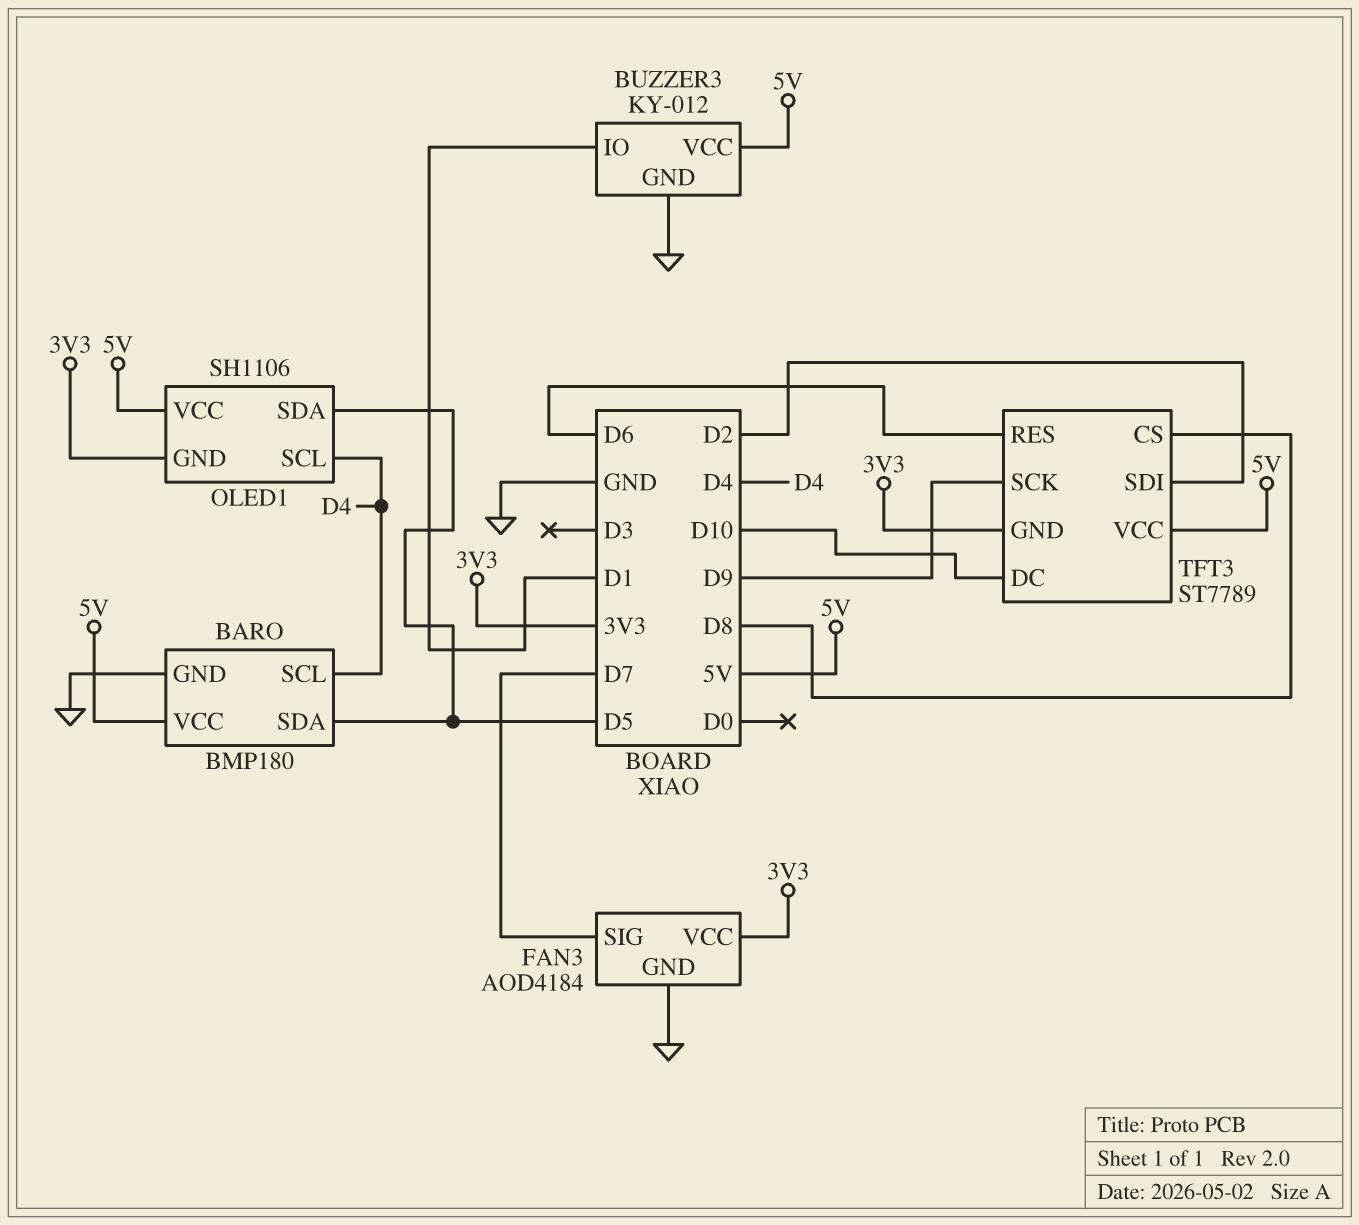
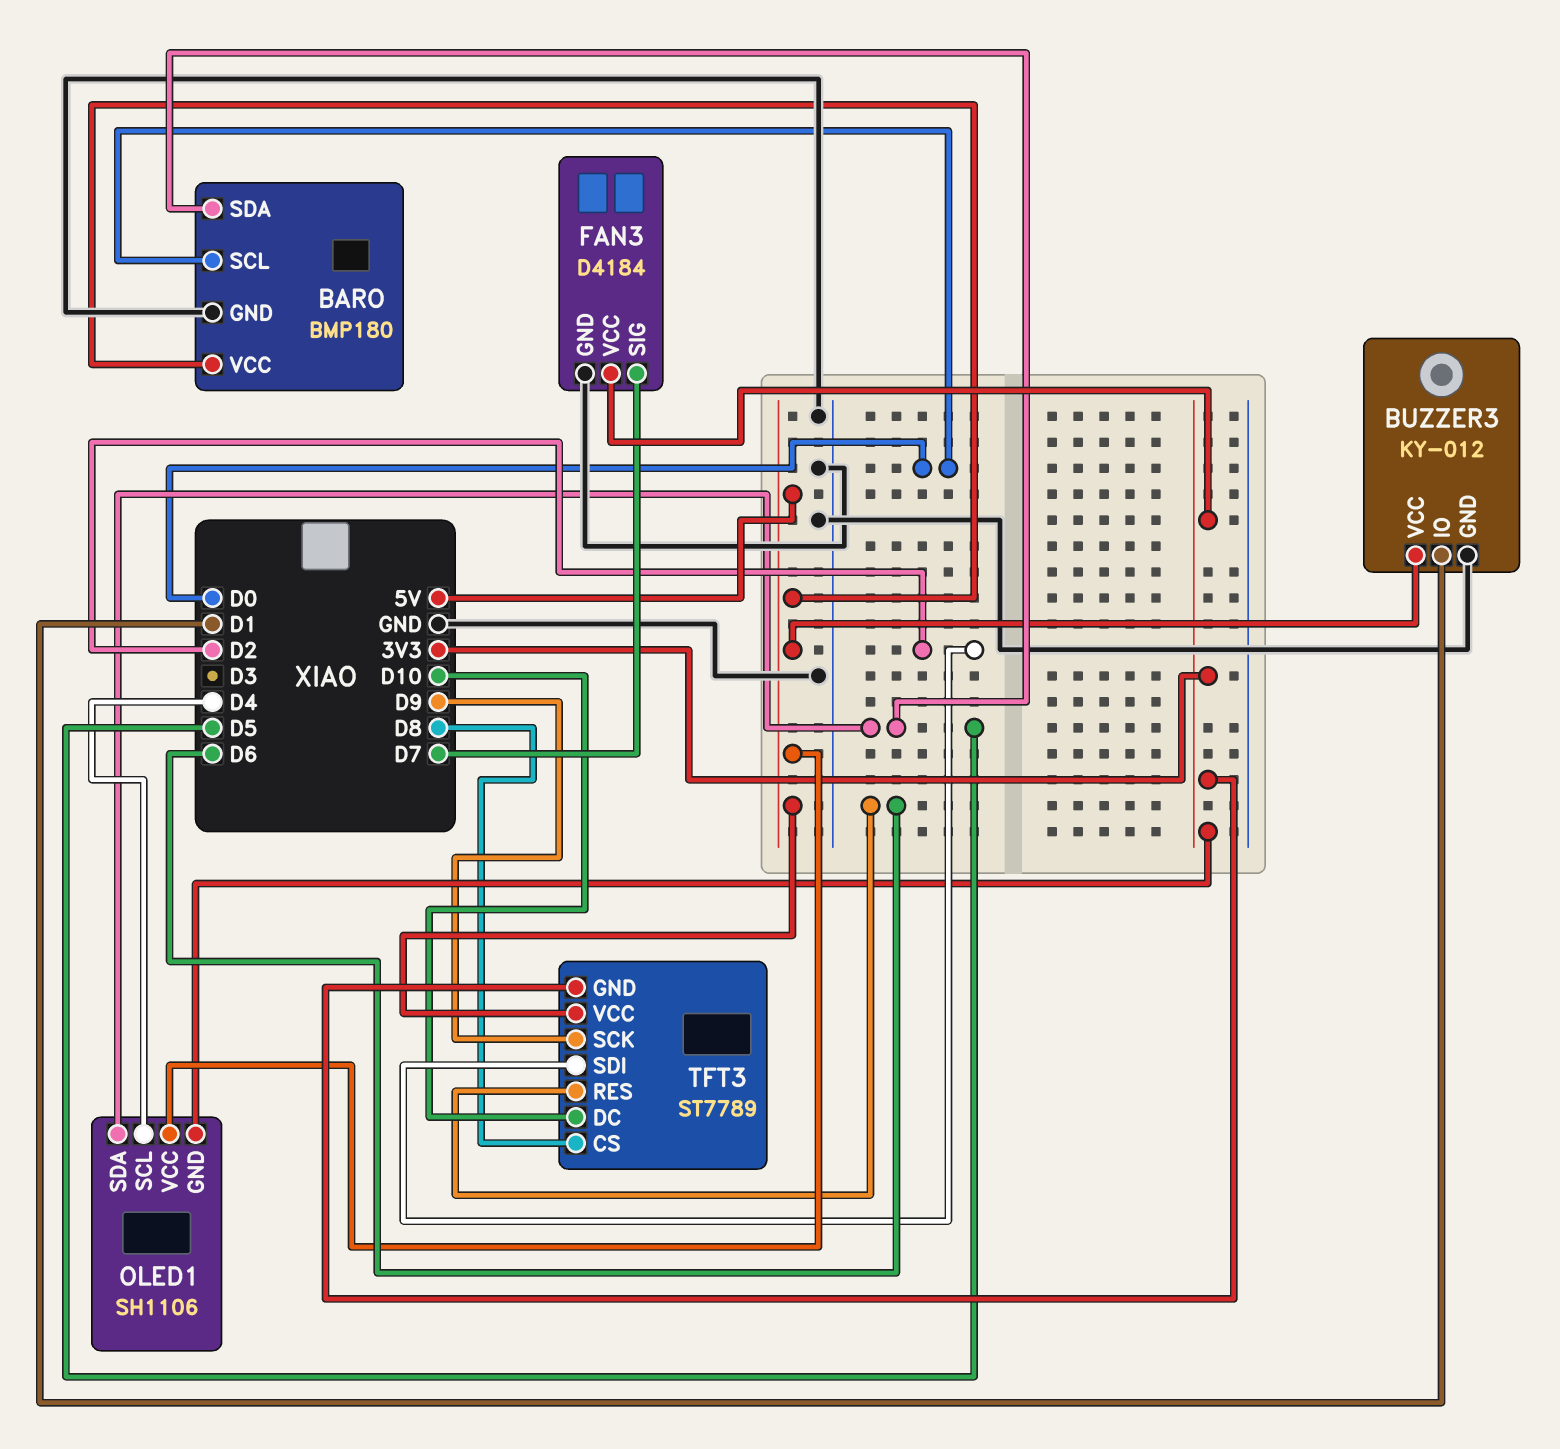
BARO pin SCL: D4 -> D0
FAN3: AOD4184 -> D4184

